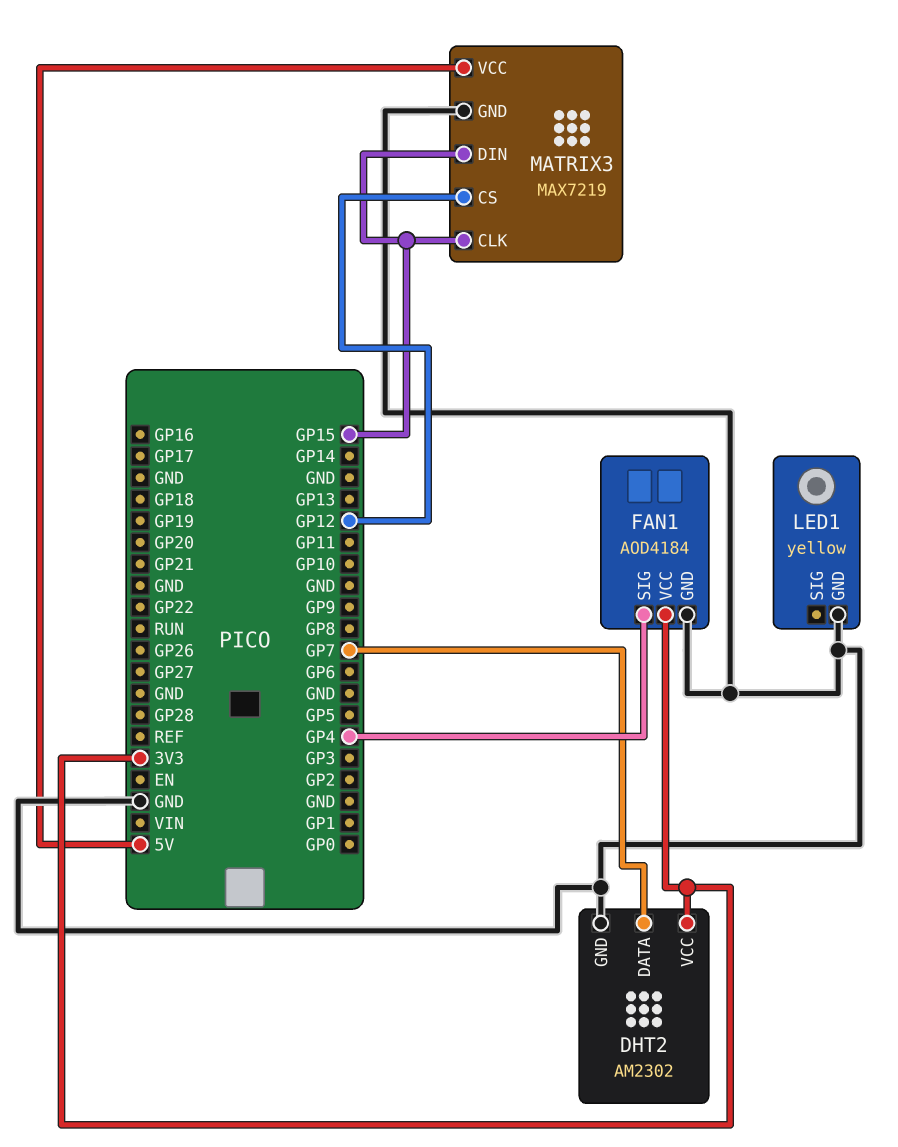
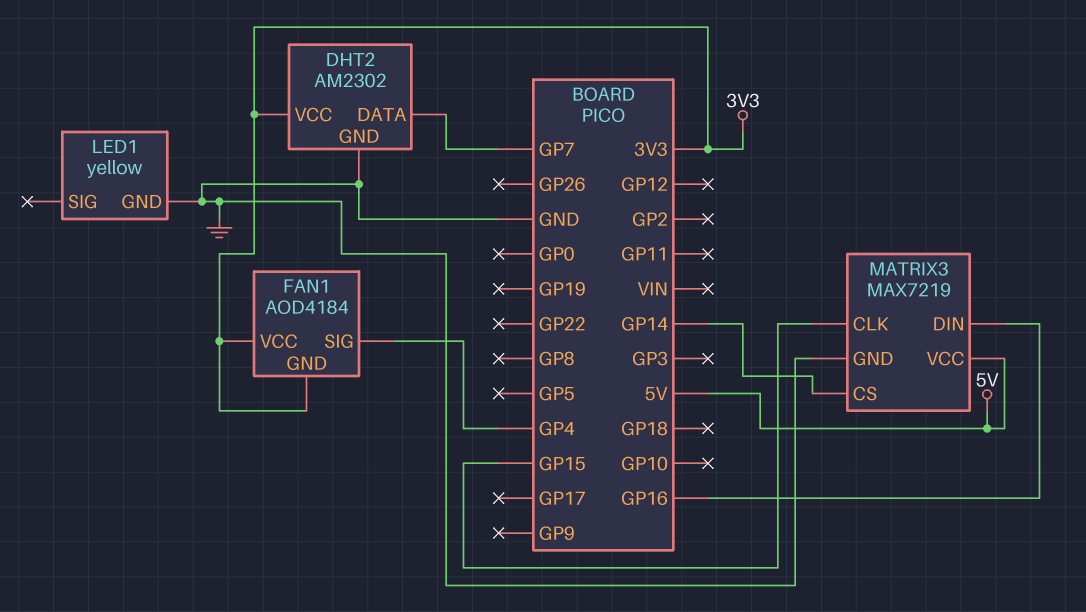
FAN1 pin GND: GND -> 3V3
MATRIX3 pin CS: GP12 -> GP14
MATRIX3 pin DIN: GP15 -> GP16

